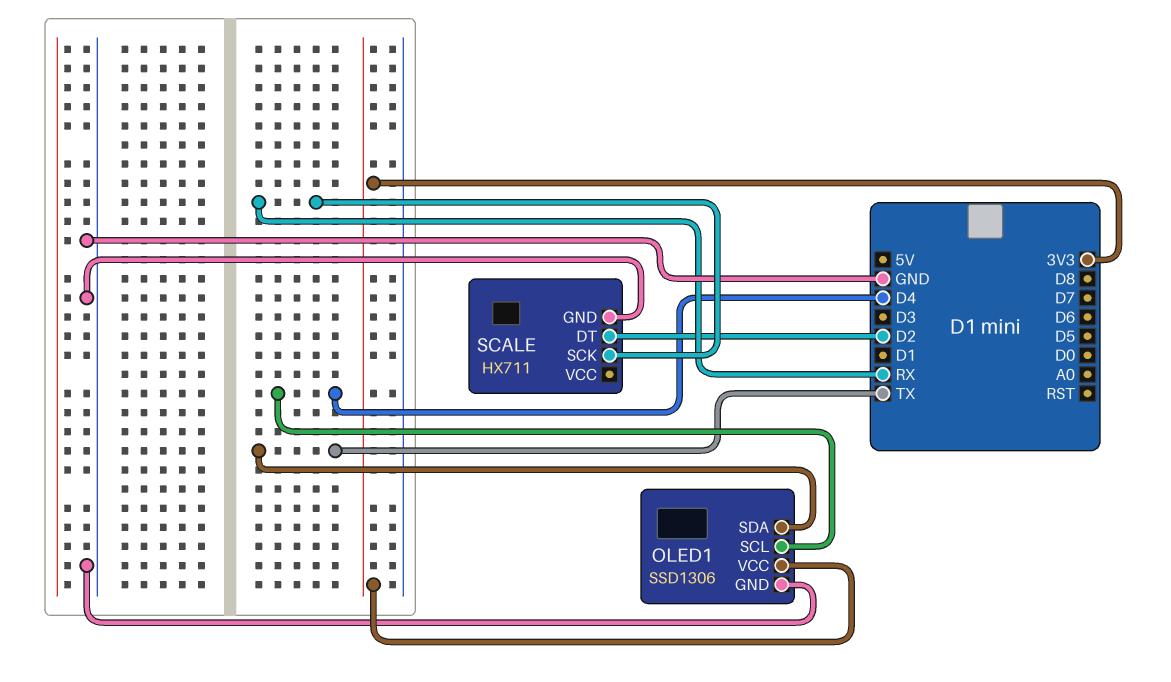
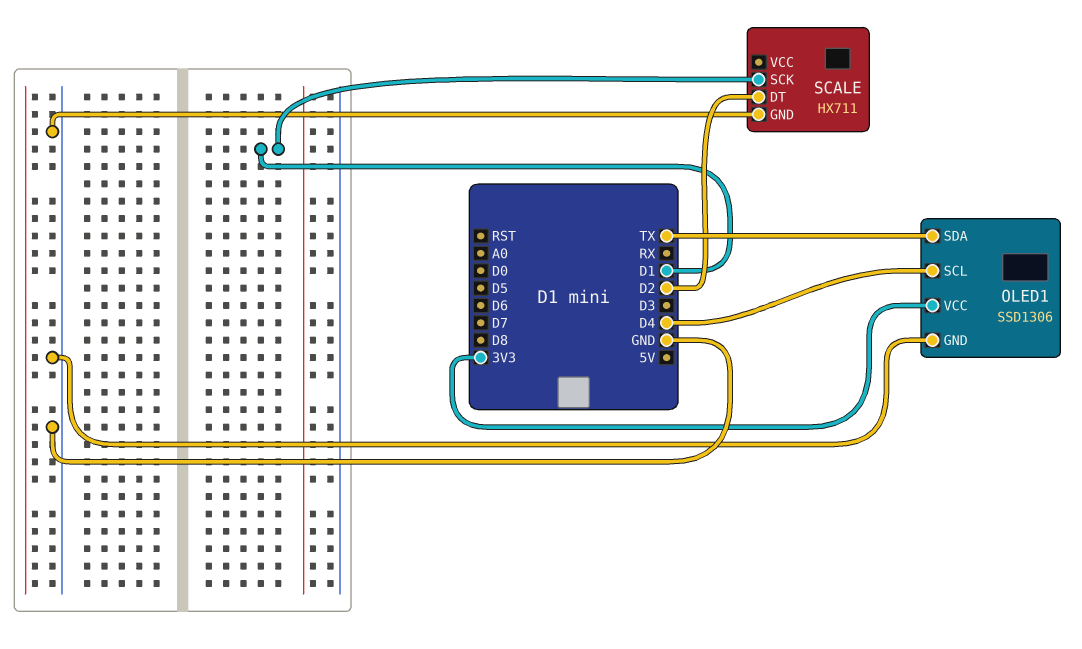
SCALE pin SCK: RX -> D1

